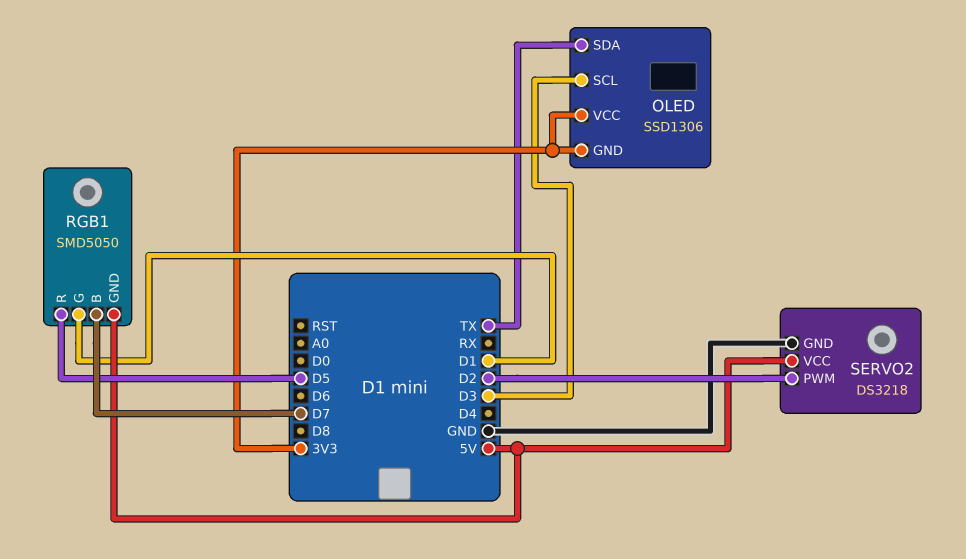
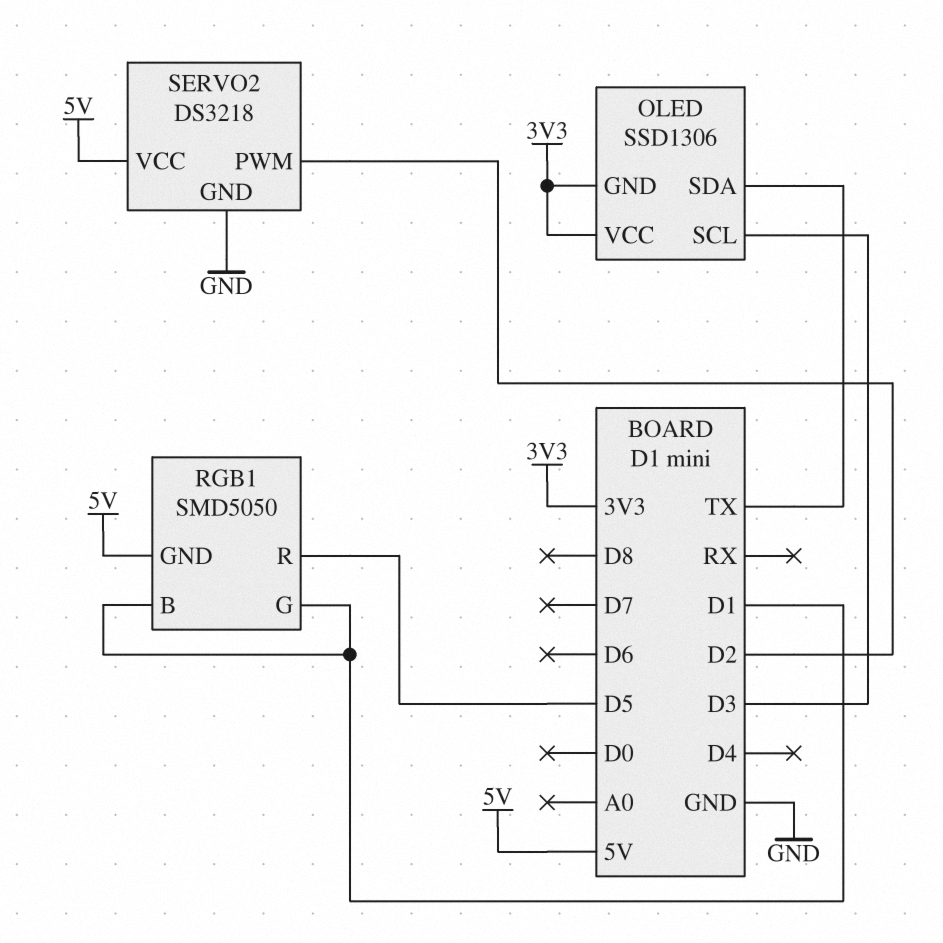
RGB1 pin B: D7 -> D1

